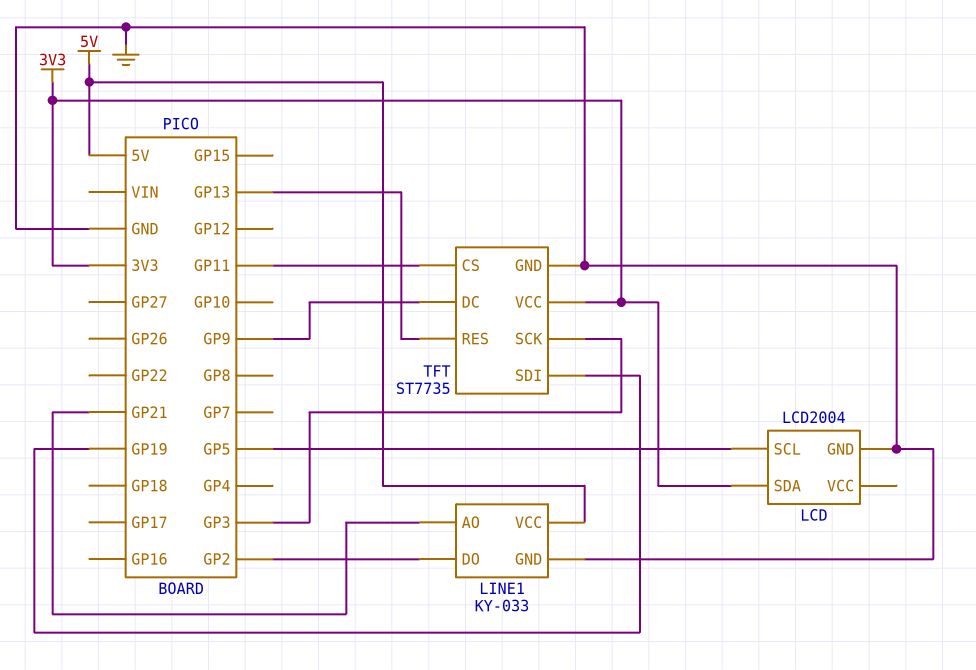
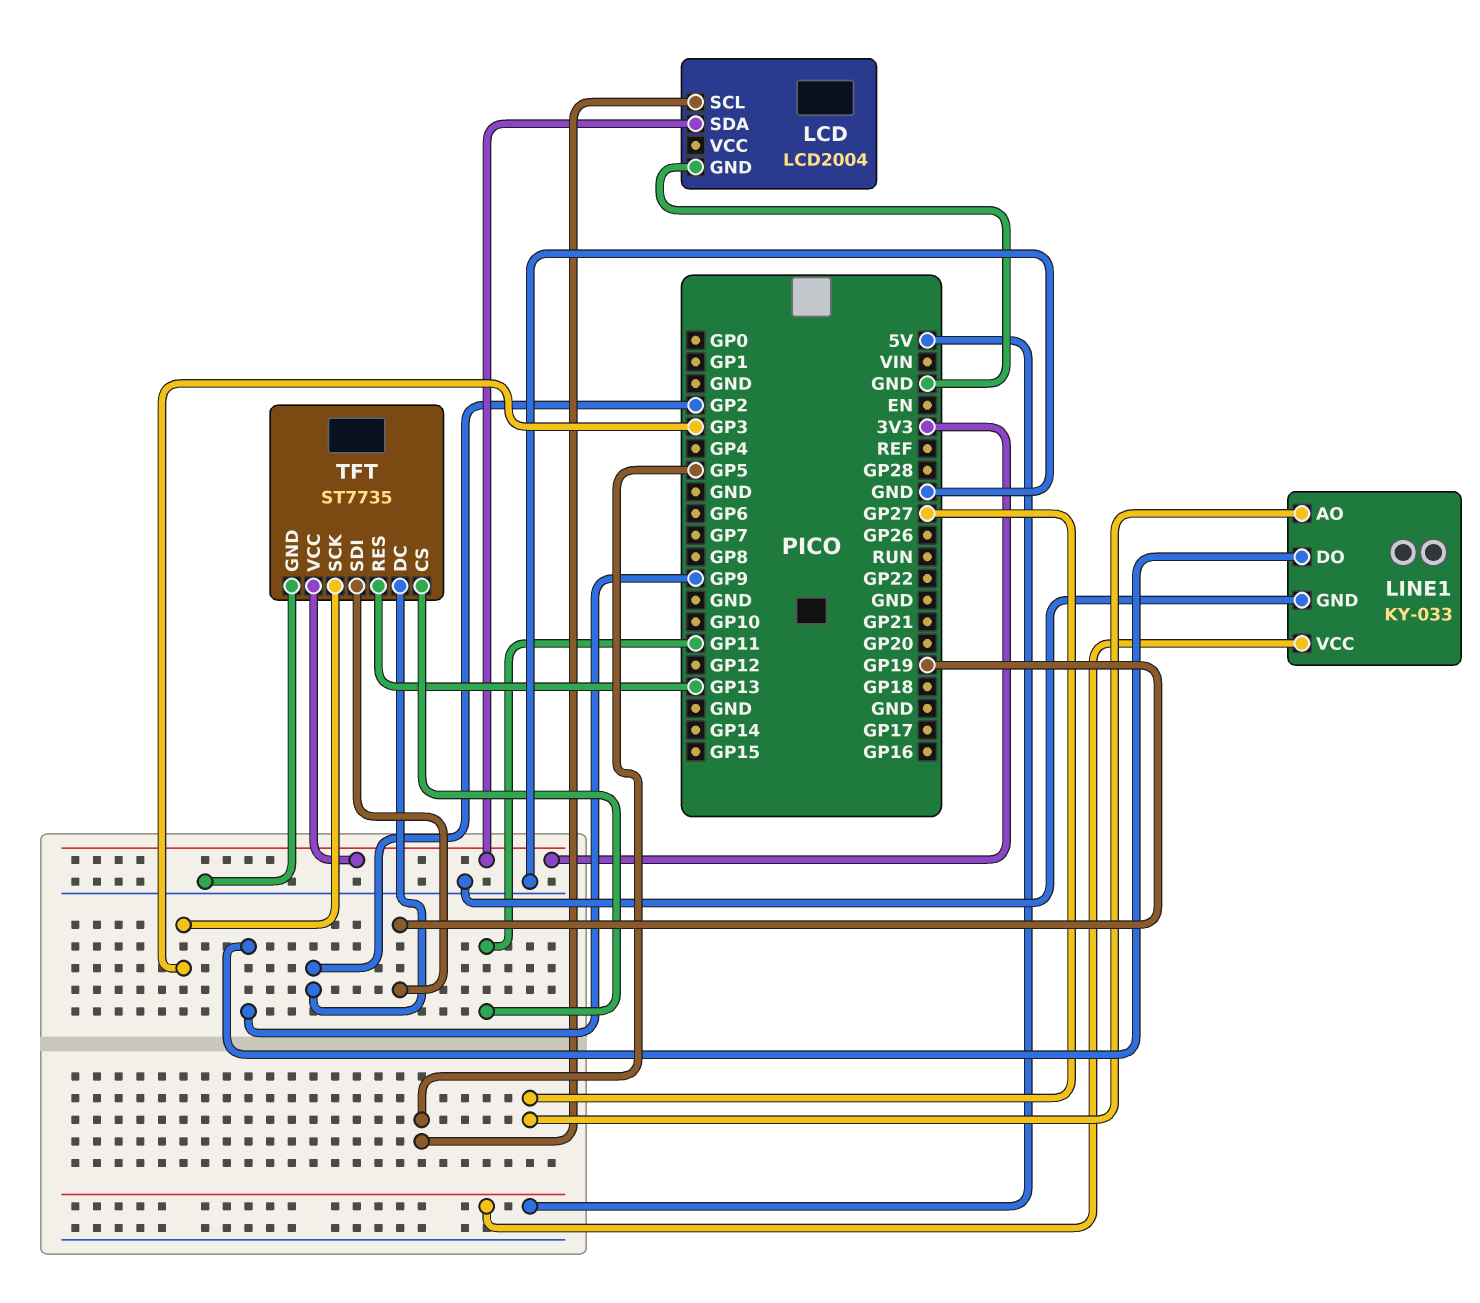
LINE1 pin AO: GP21 -> GP27
LINE1 pin DO: GP2 -> GP9
TFT pin DC: GP9 -> GP2

